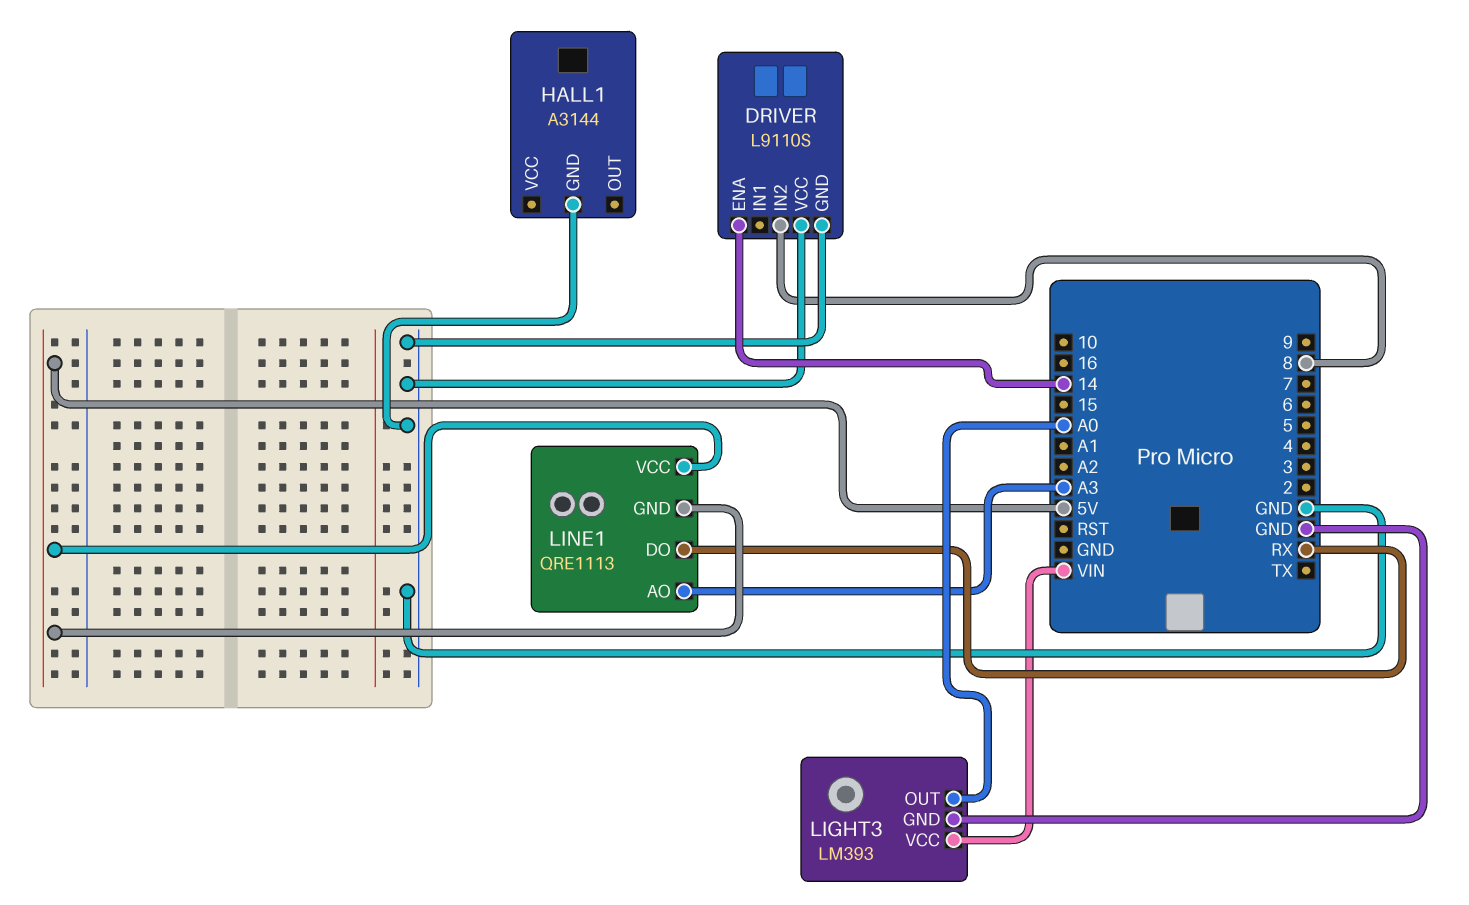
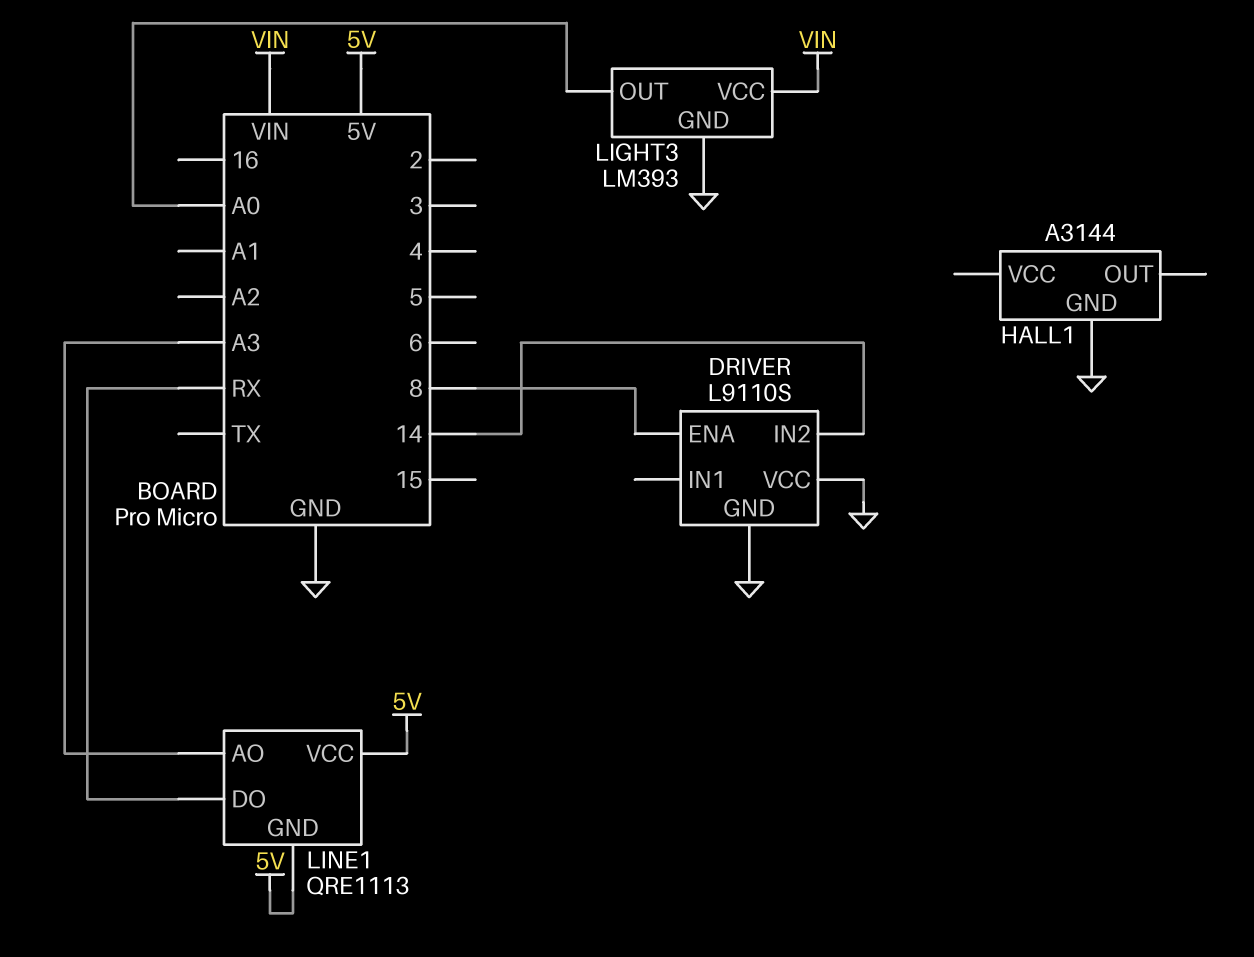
DRIVER pin ENA: 14 -> 8
DRIVER pin IN2: 8 -> 14

